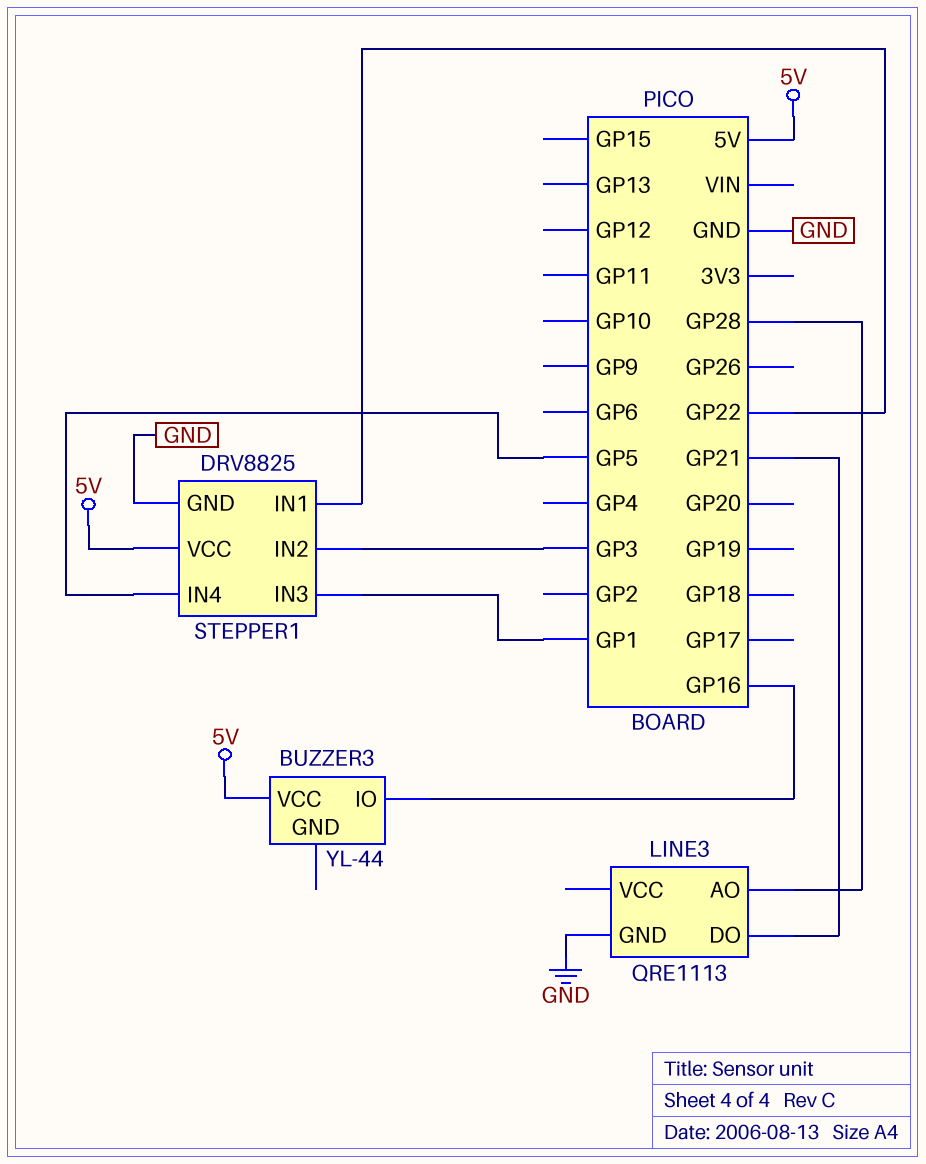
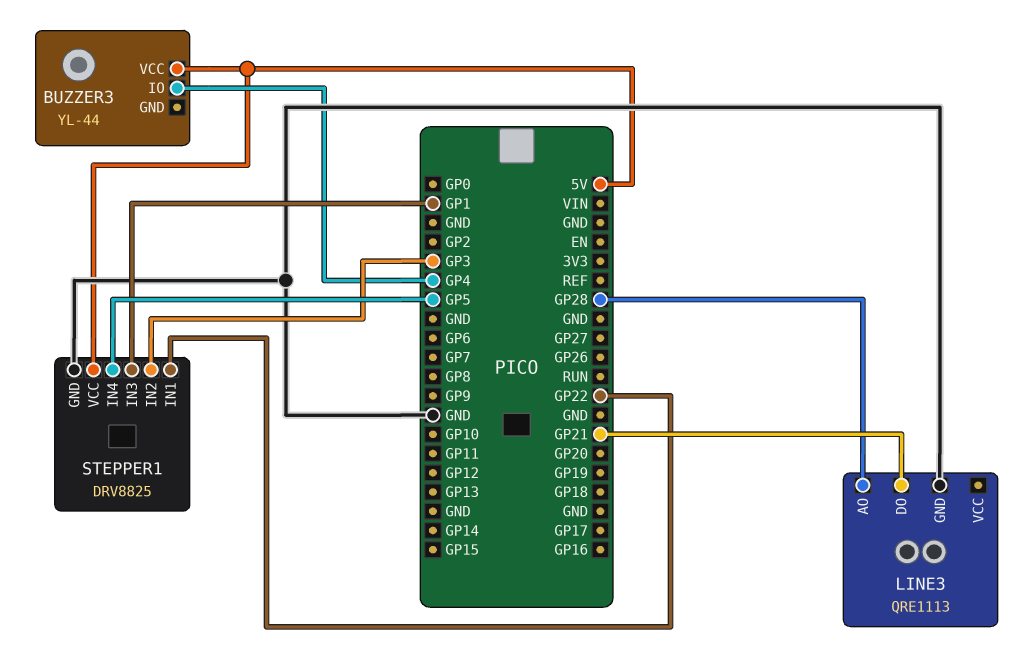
BUZZER3 pin IO: GP16 -> GP4

